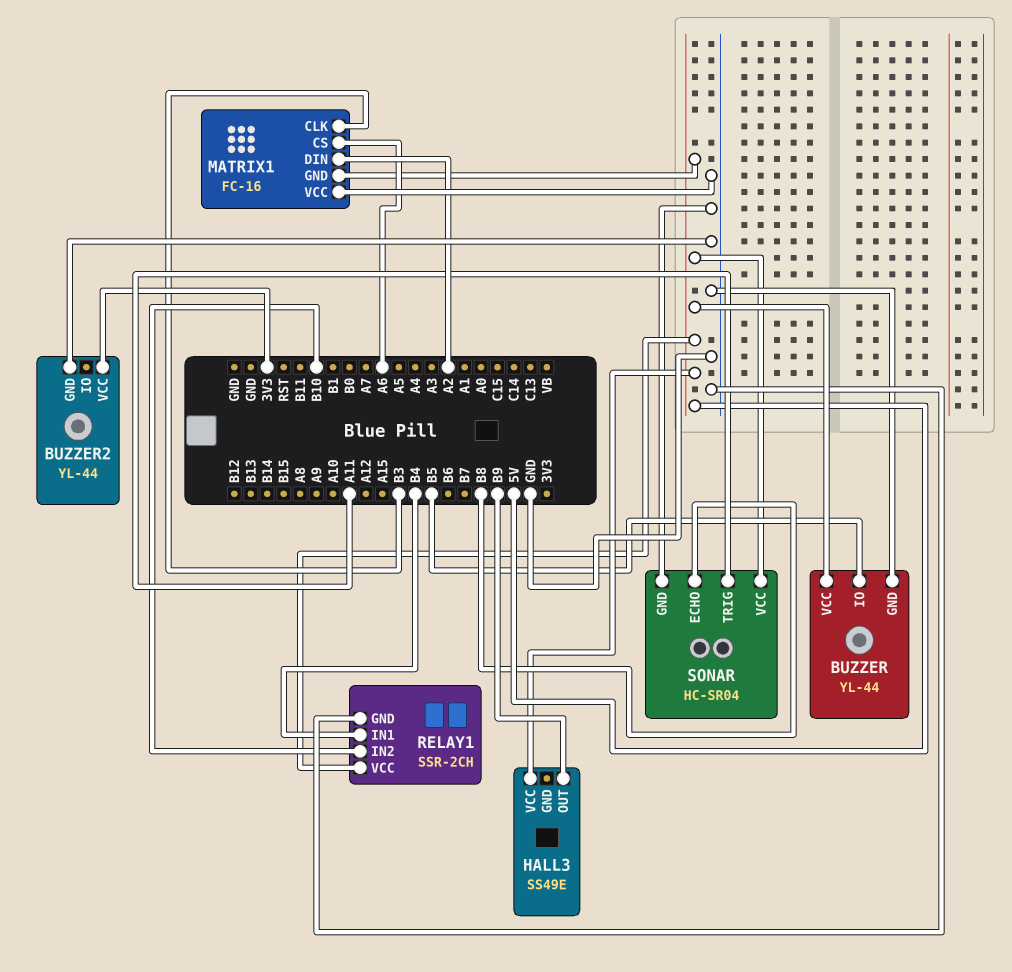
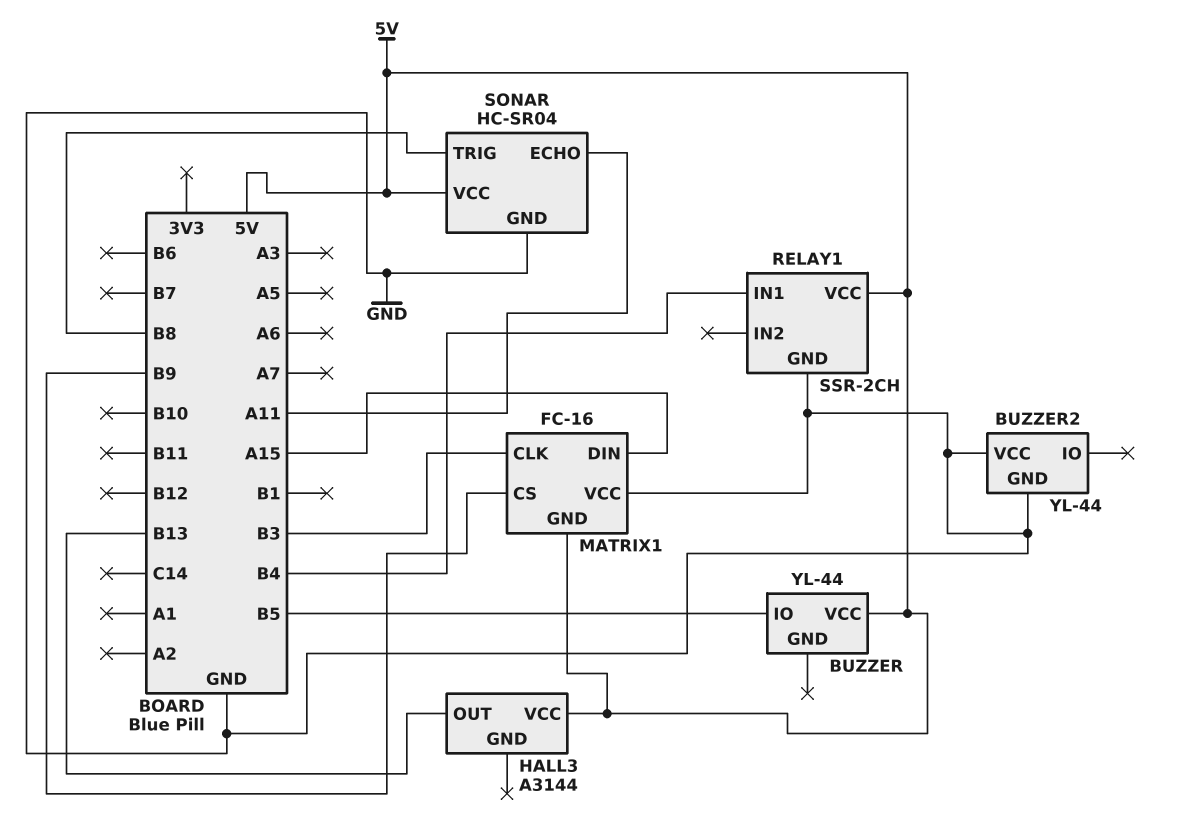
BUZZER pin GND: GND -> none
BUZZER2 pin VCC: 3V3 -> GND
HALL3: SS49E -> A3144
HALL3 pin OUT: B9 -> B13
MATRIX1 pin CS: A6 -> B9
MATRIX1 pin DIN: A2 -> A15
RELAY1 pin IN2: B10 -> none
SONAR pin ECHO: B8 -> A11
SONAR pin TRIG: A11 -> B8

